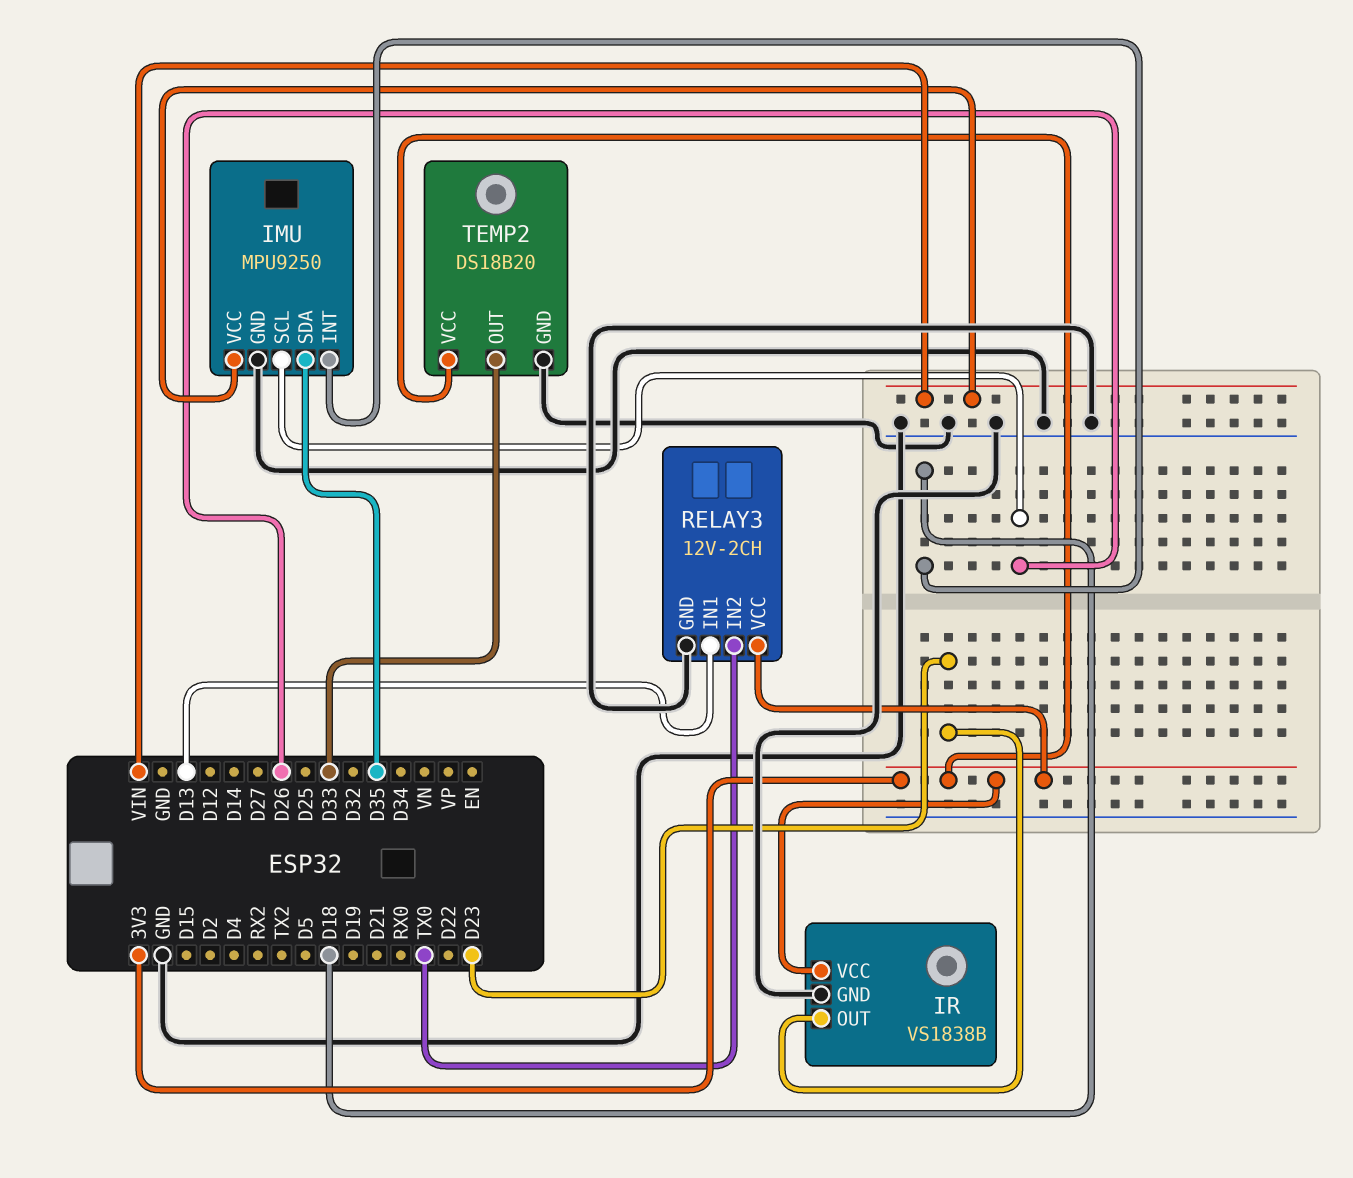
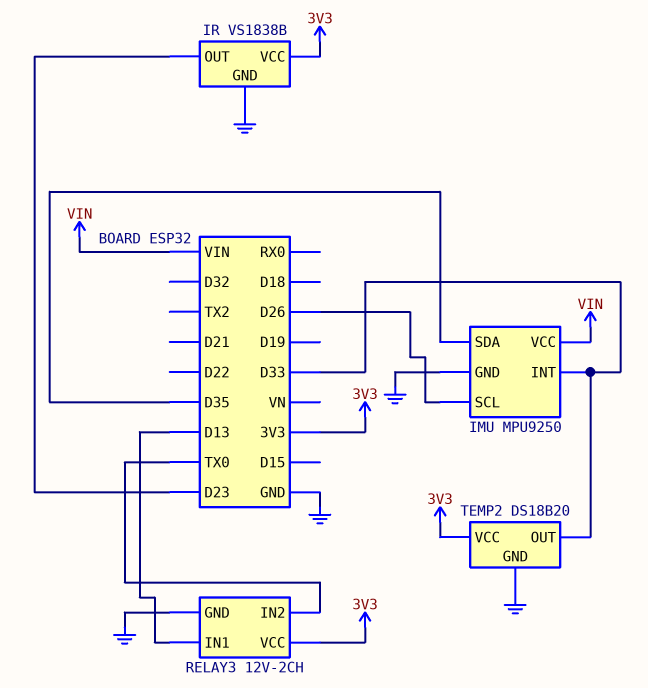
IMU pin INT: D18 -> D33

